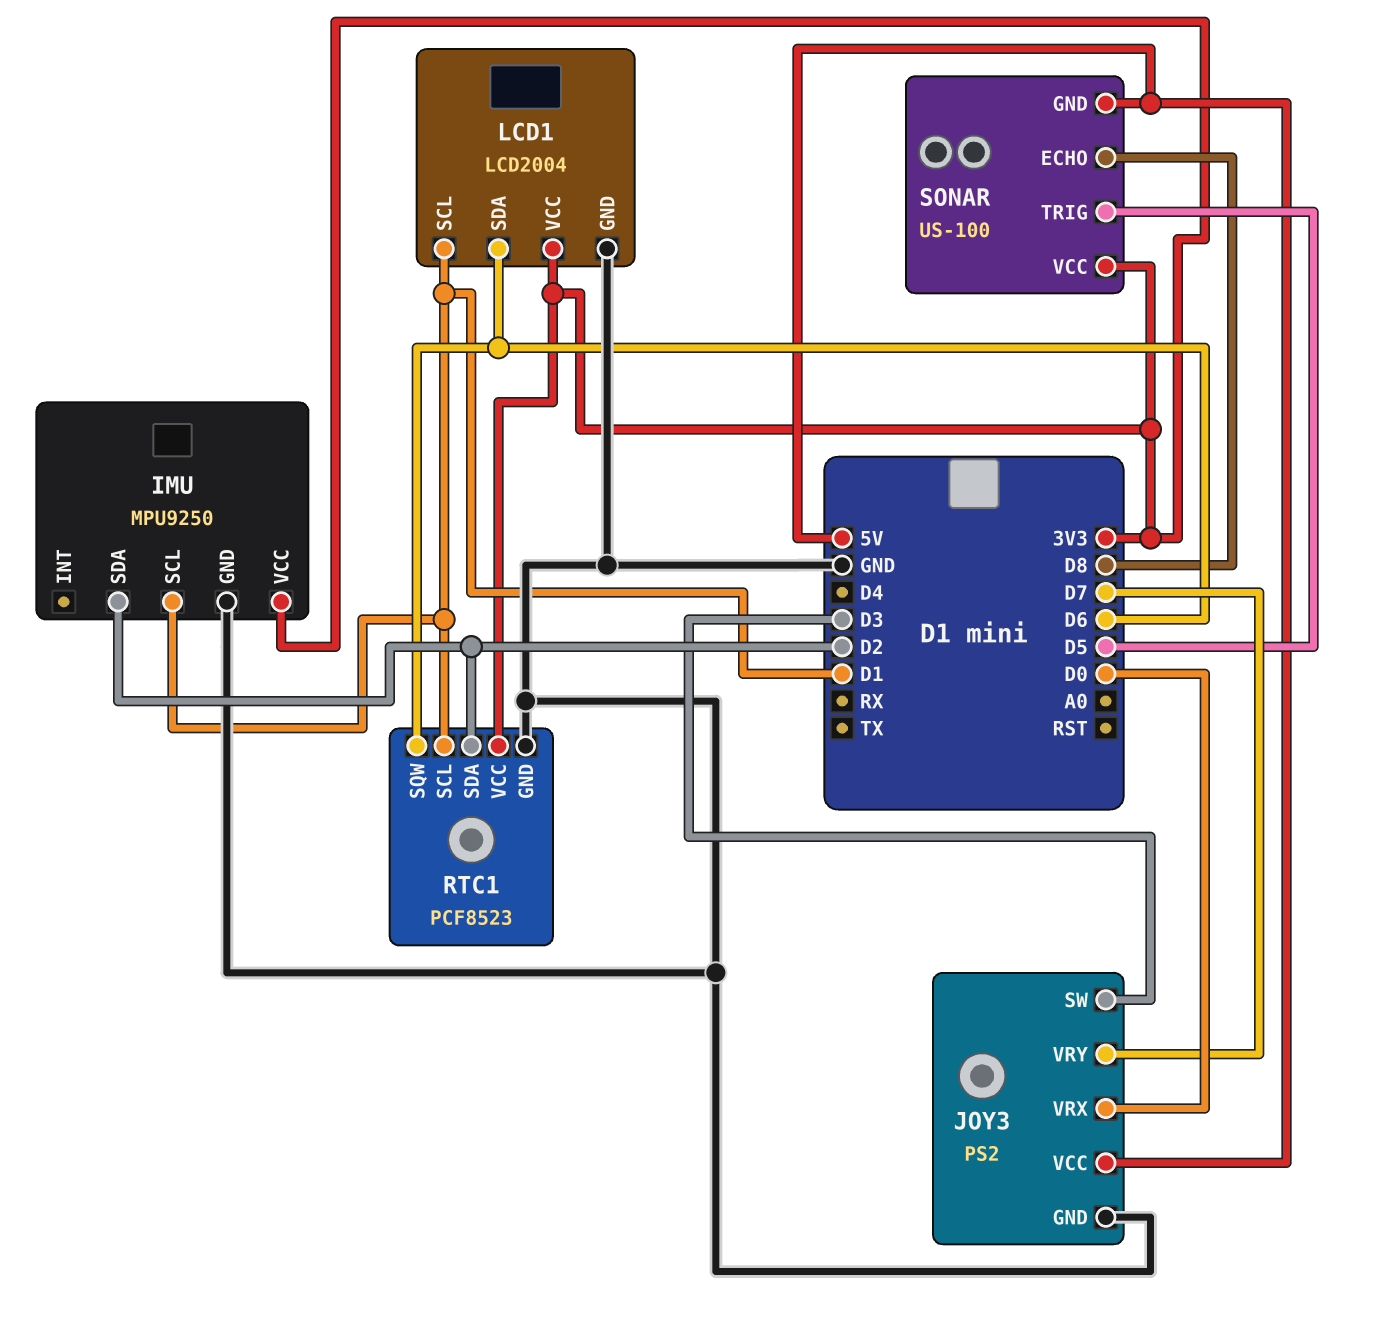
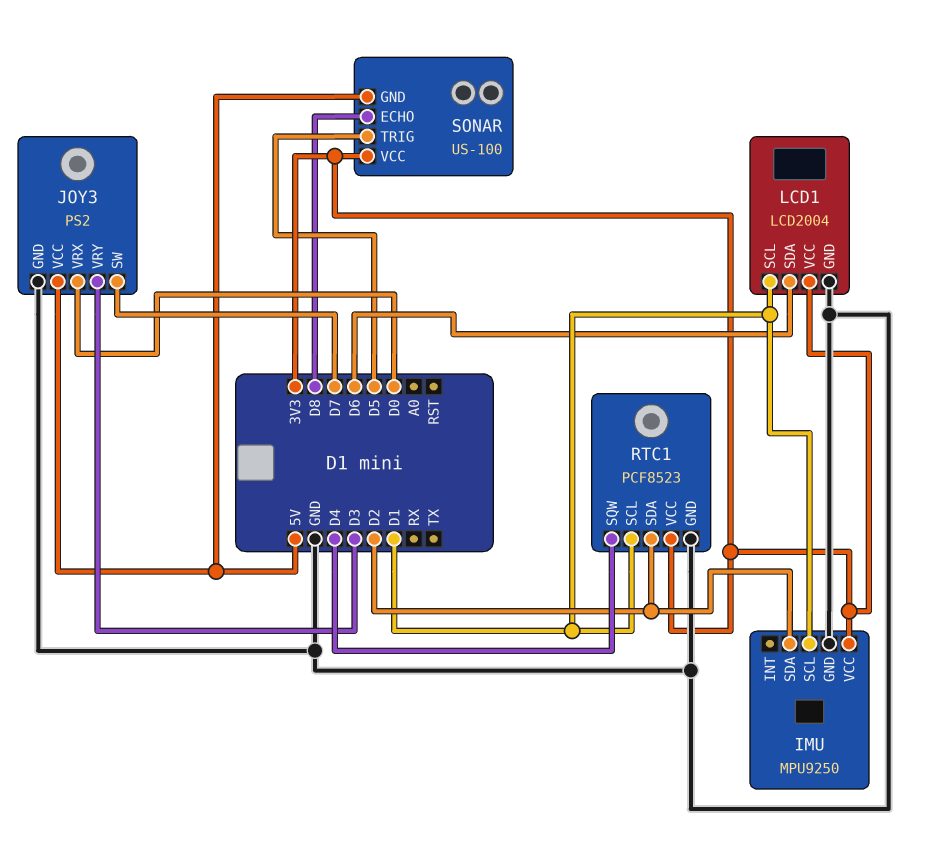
JOY3 pin SW: D3 -> D7
JOY3 pin VRY: D7 -> D3
RTC1 pin SQW: D6 -> D4

